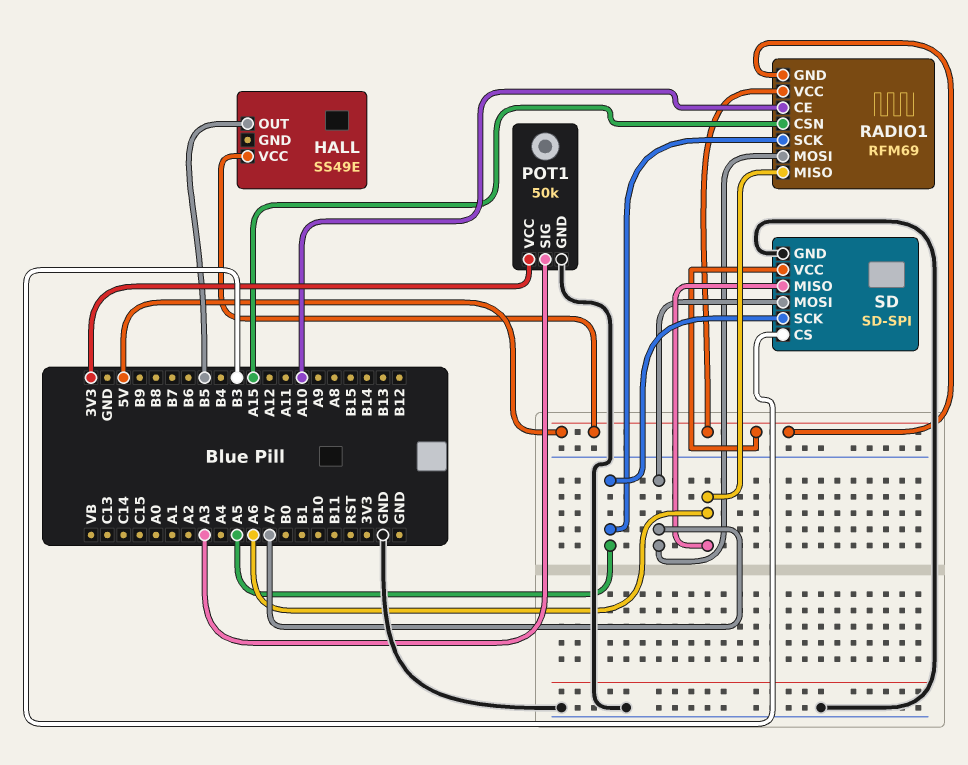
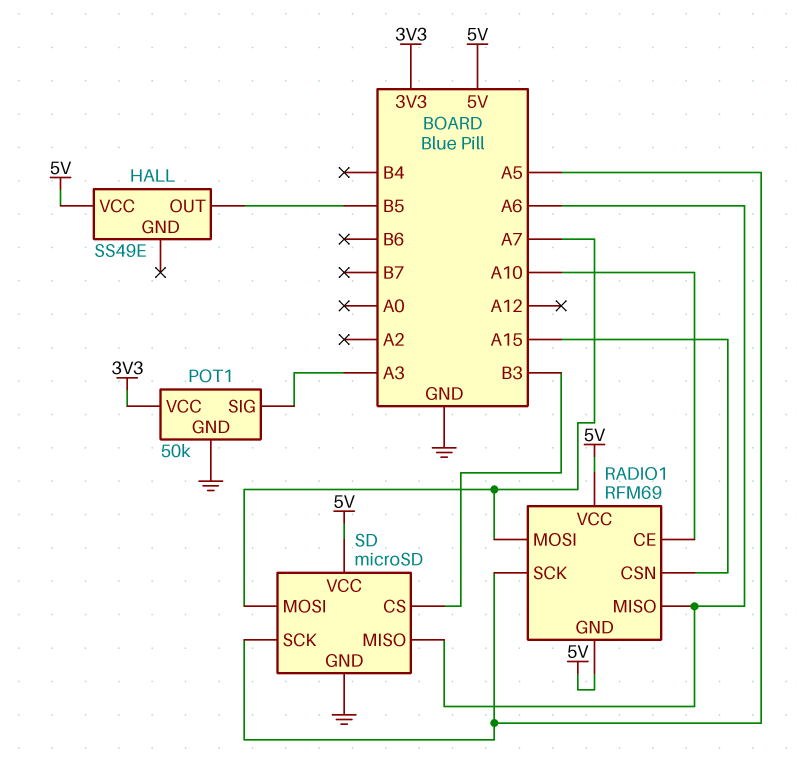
SD: SD-SPI -> microSD

